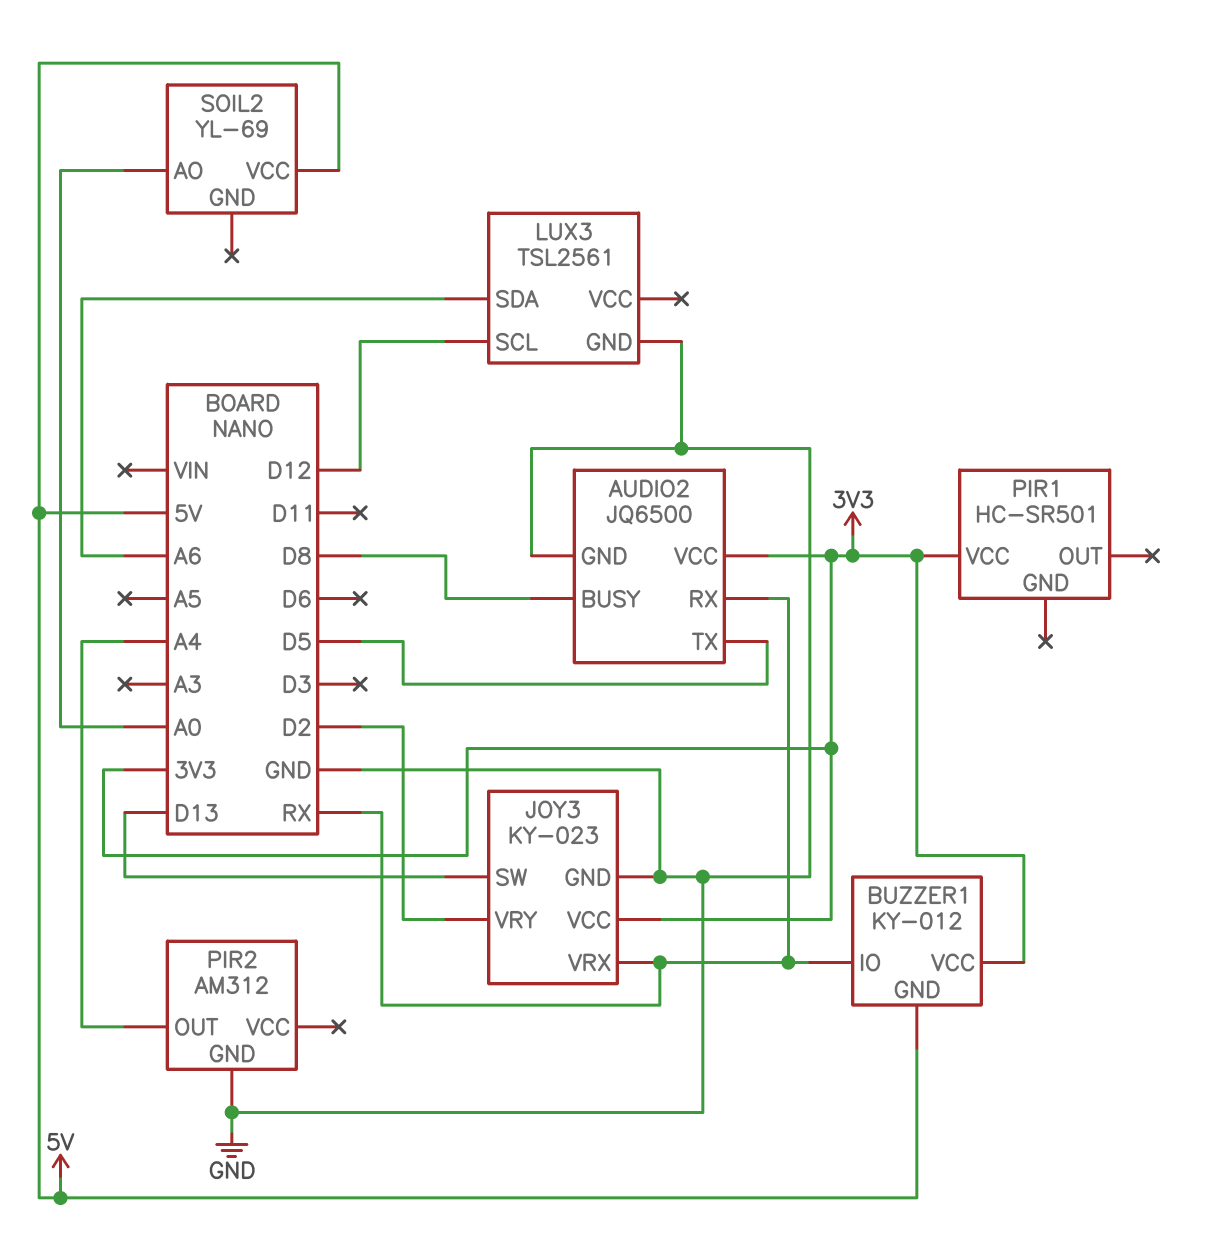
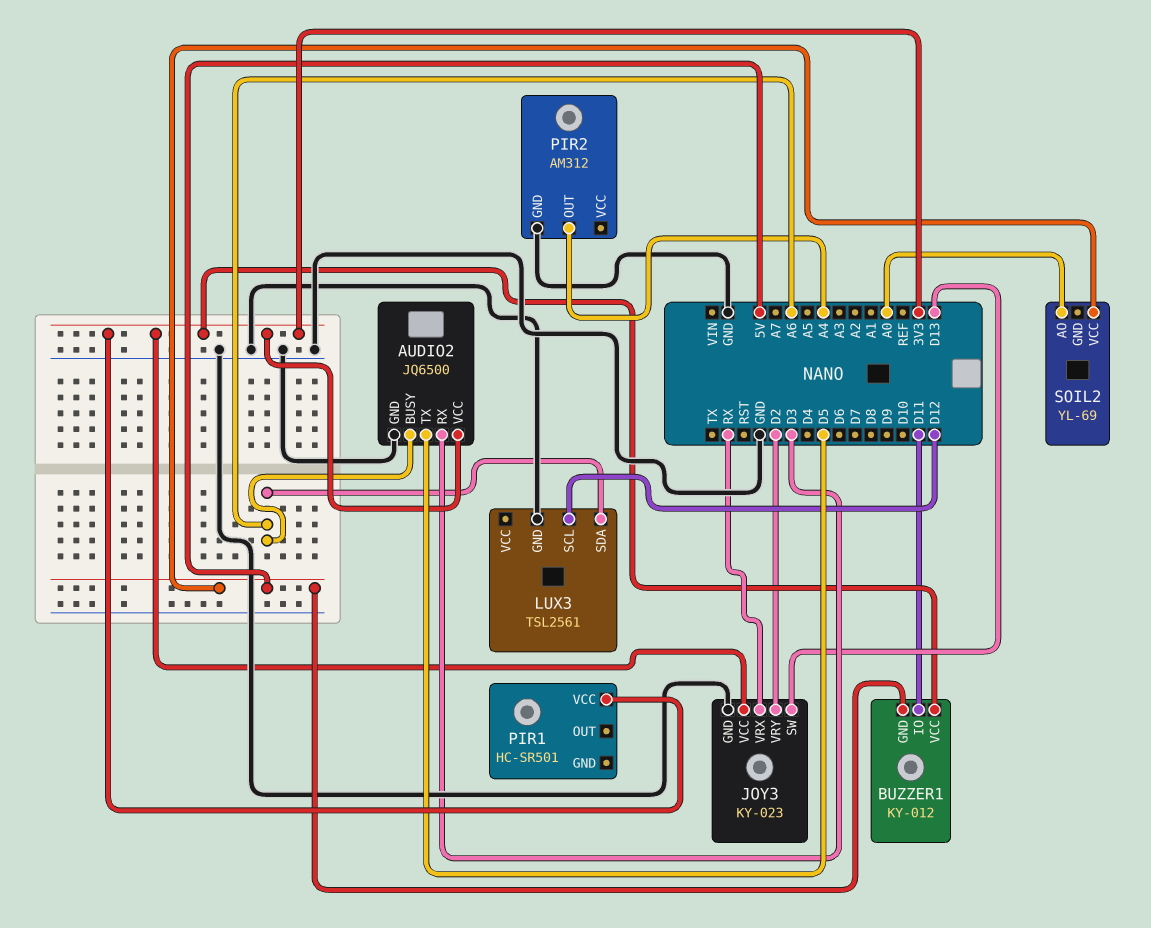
AUDIO2 pin BUSY: D8 -> A6
AUDIO2 pin RX: RX -> D3
BUZZER1 pin IO: RX -> D11

